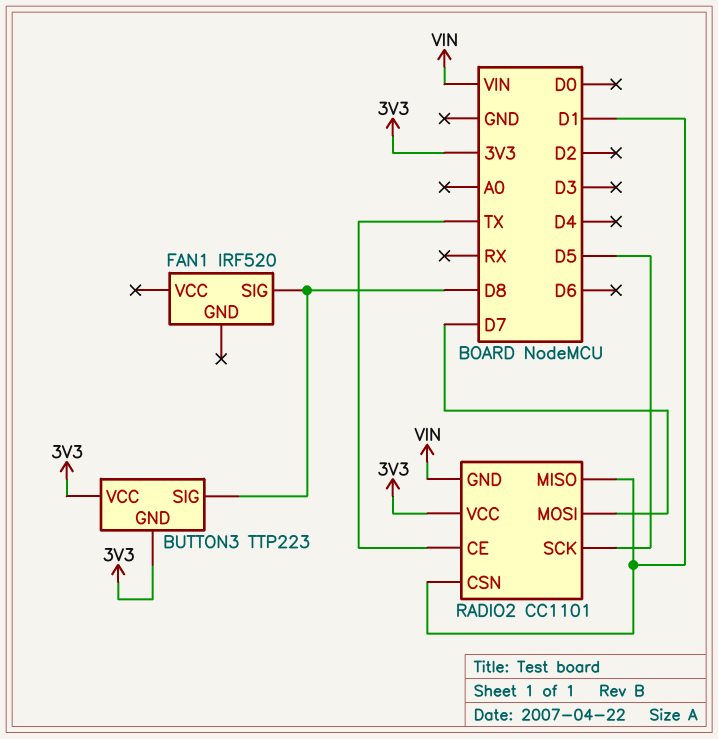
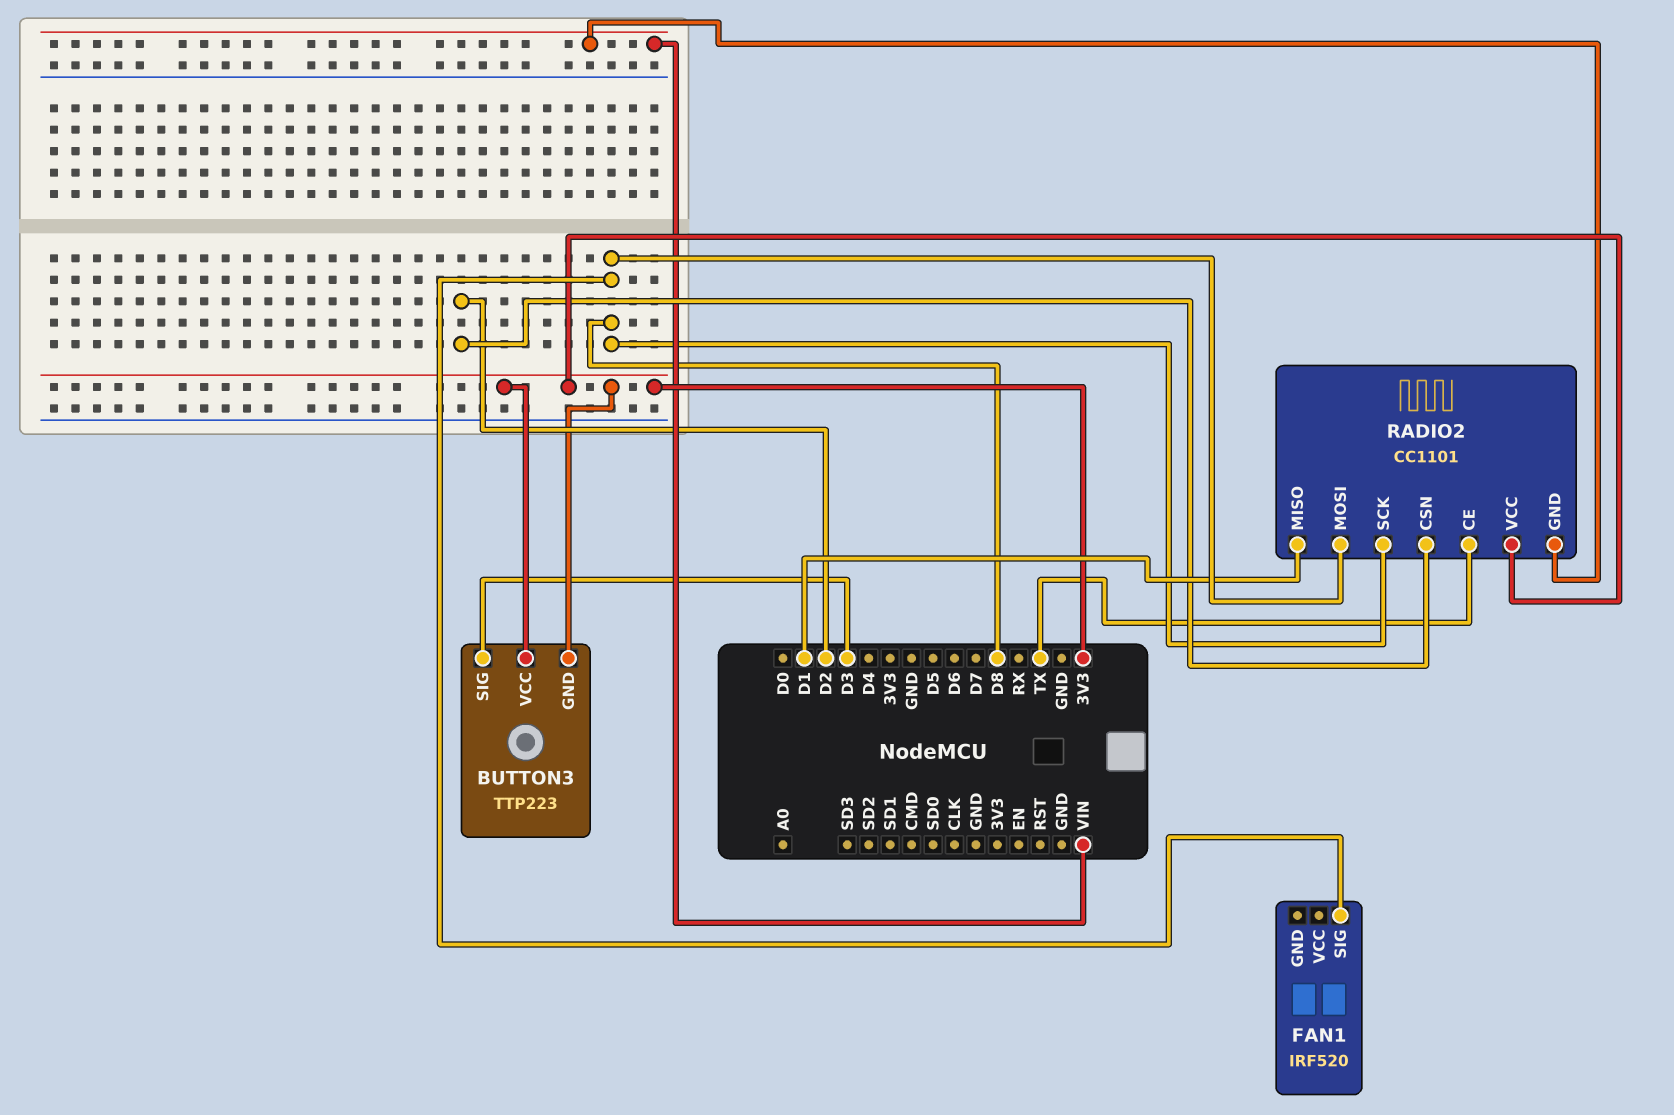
BUTTON3 pin SIG: D8 -> D3
RADIO2 pin CSN: D1 -> D2
RADIO2 pin MOSI: D7 -> D8
RADIO2 pin SCK: D5 -> D8

